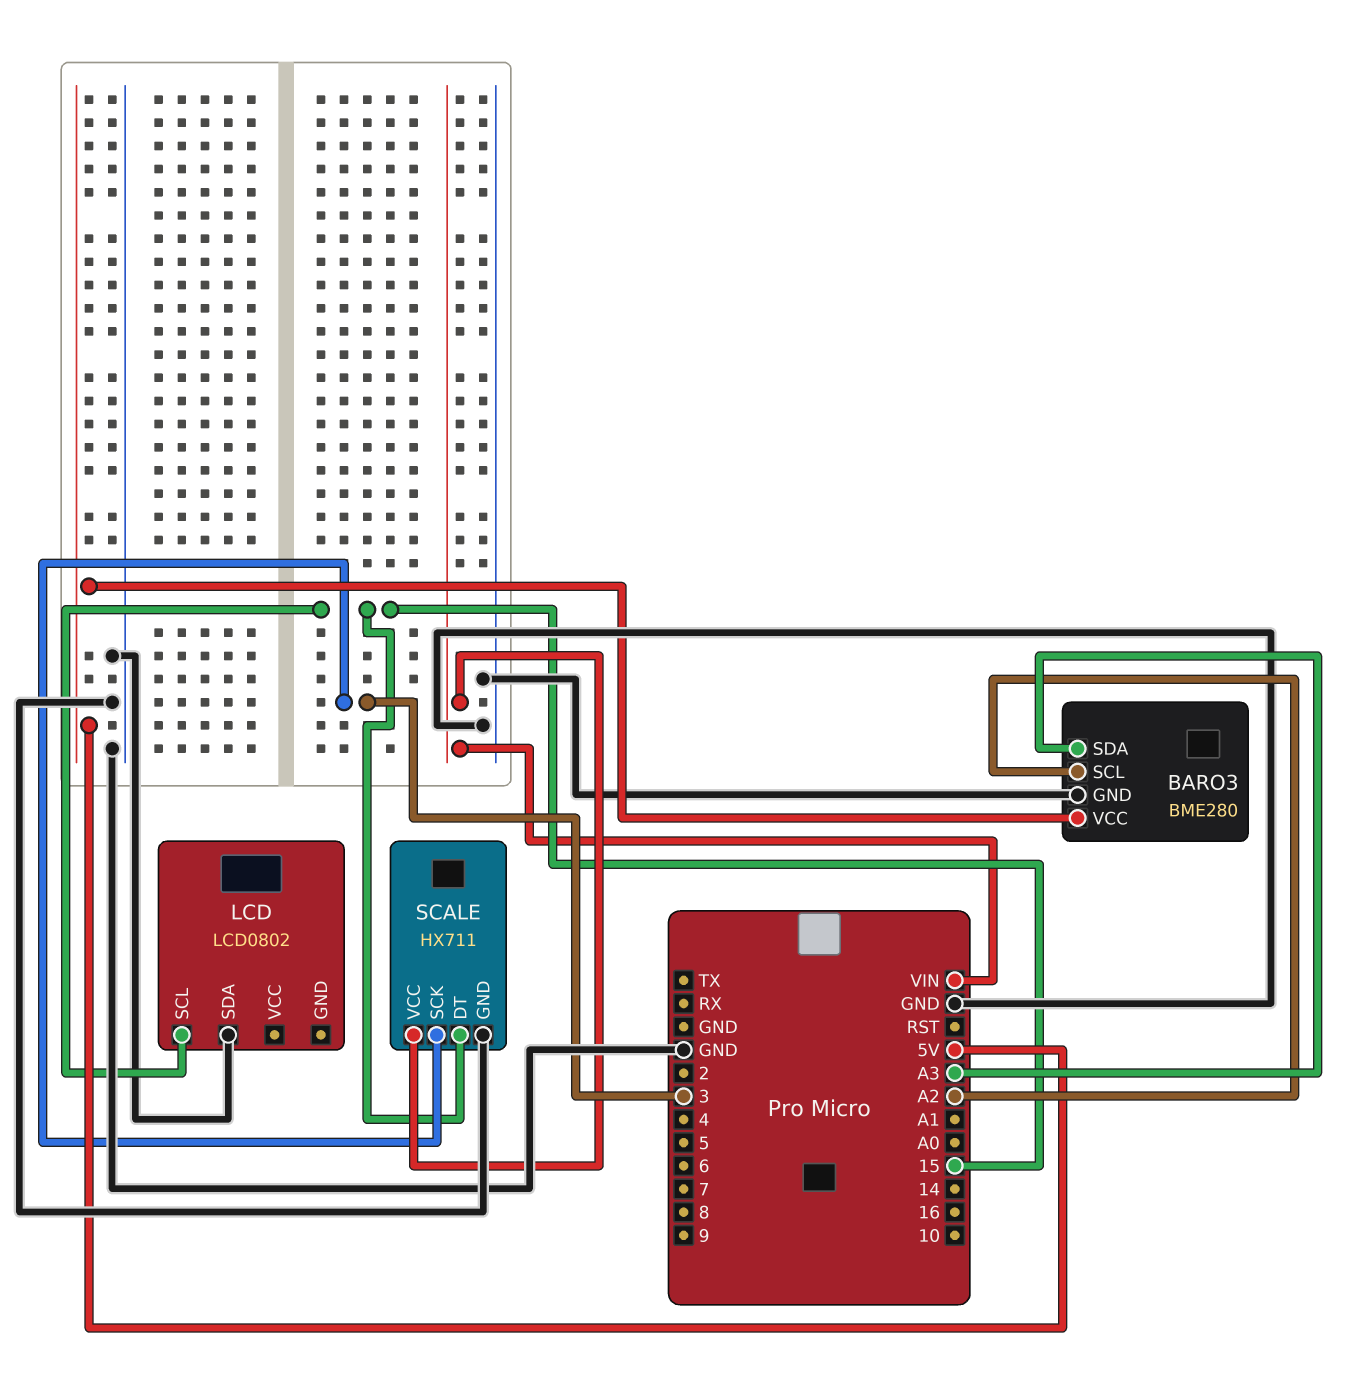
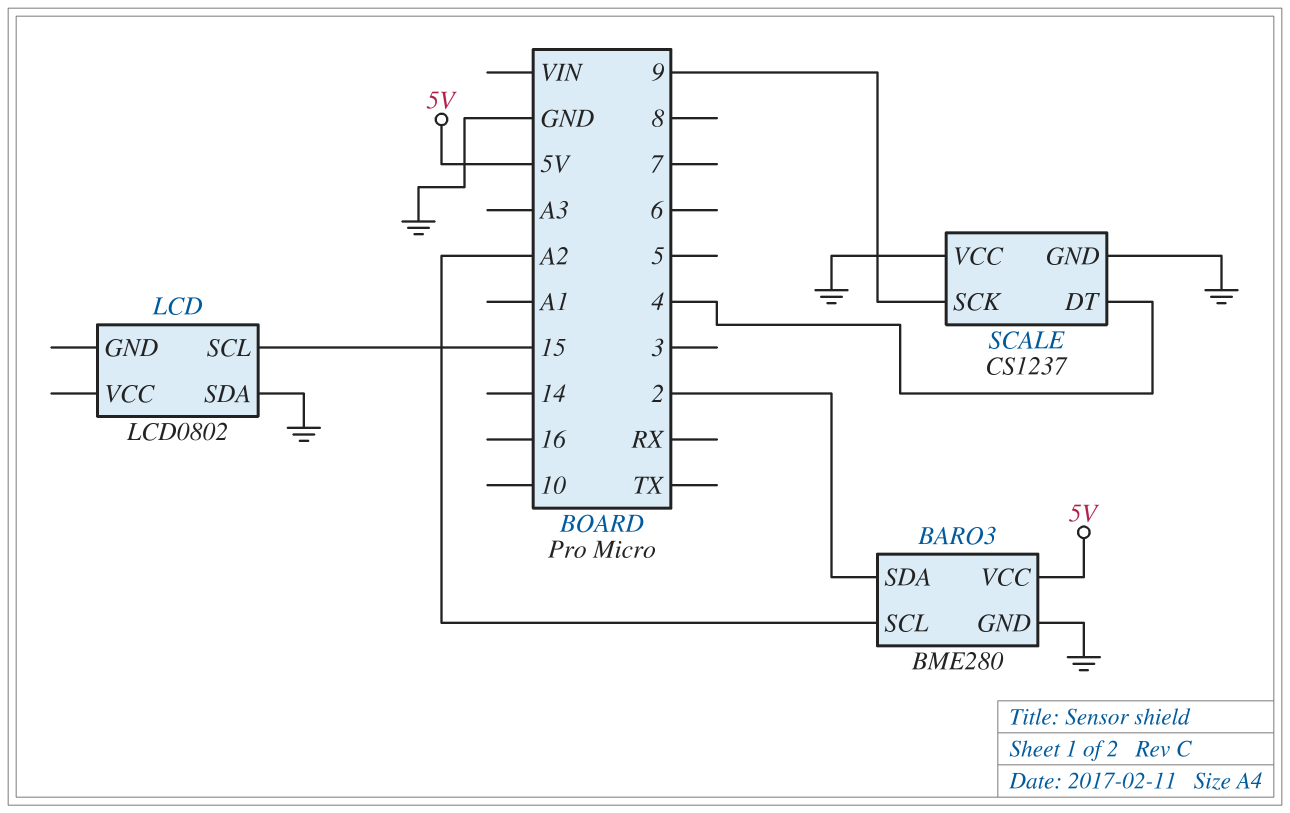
BARO3 pin SDA: A3 -> 2
SCALE: HX711 -> CS1237
SCALE pin DT: 15 -> 4
SCALE pin SCK: 3 -> 9
SCALE pin VCC: VIN -> GND

